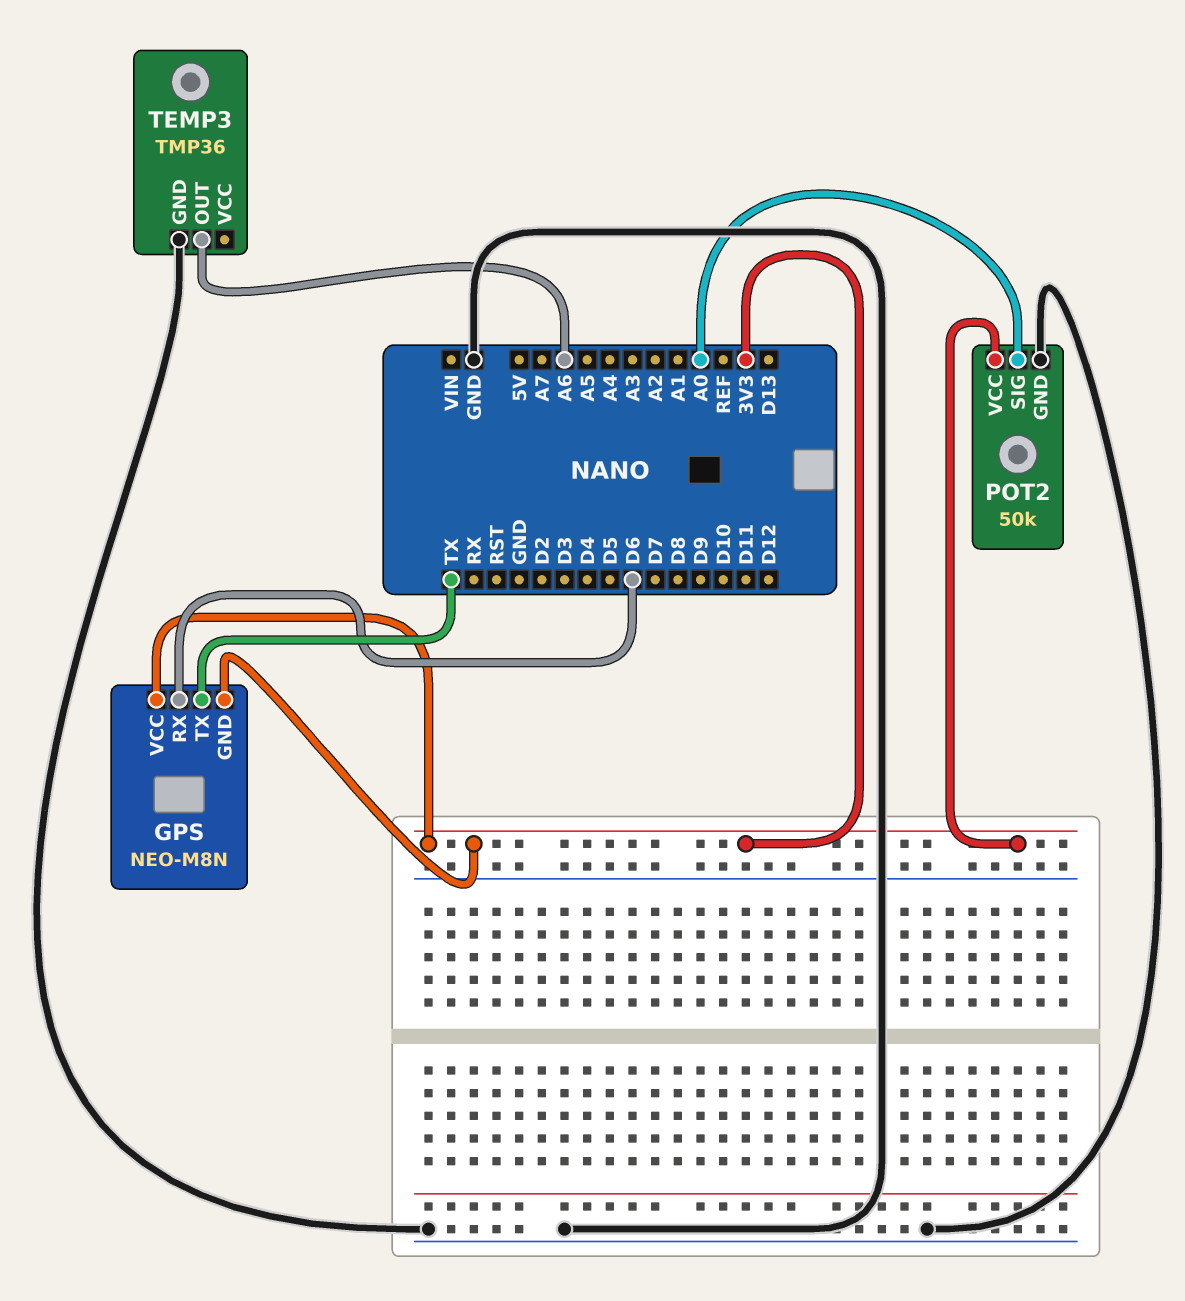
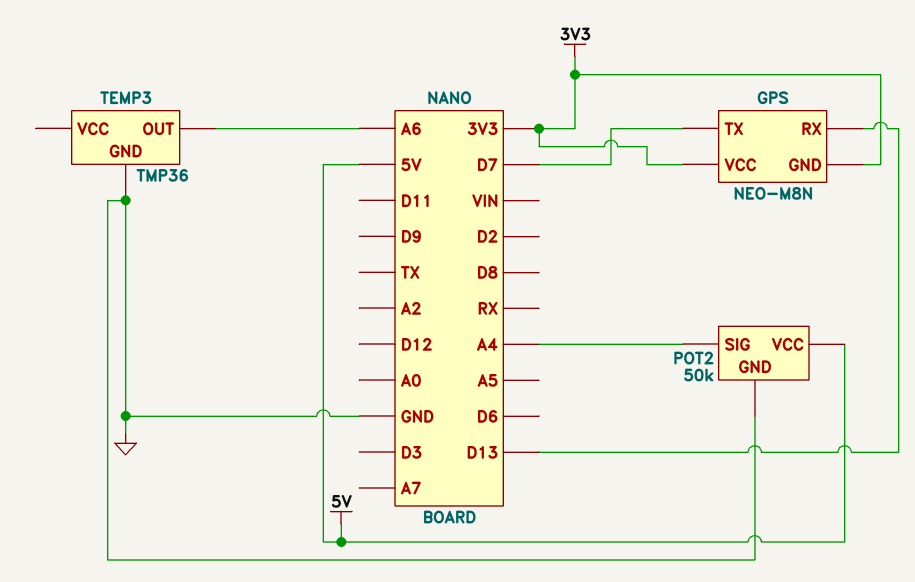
GPS pin RX: D6 -> D13
GPS pin TX: TX -> D7
POT2 pin SIG: A0 -> A4
POT2 pin VCC: 3V3 -> 5V

